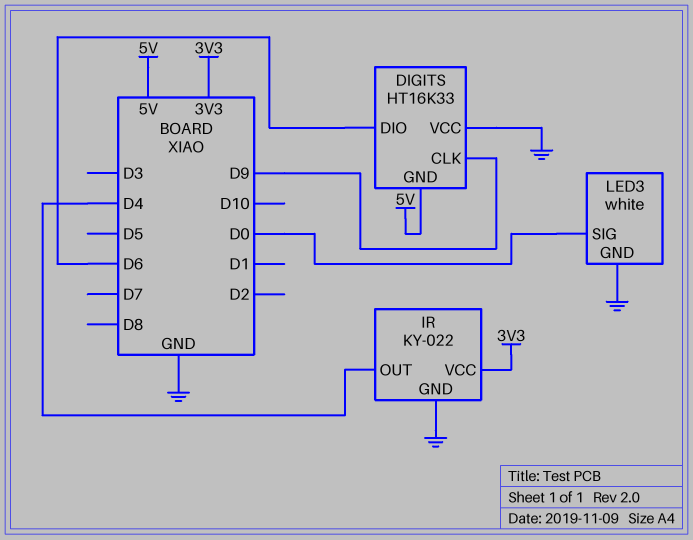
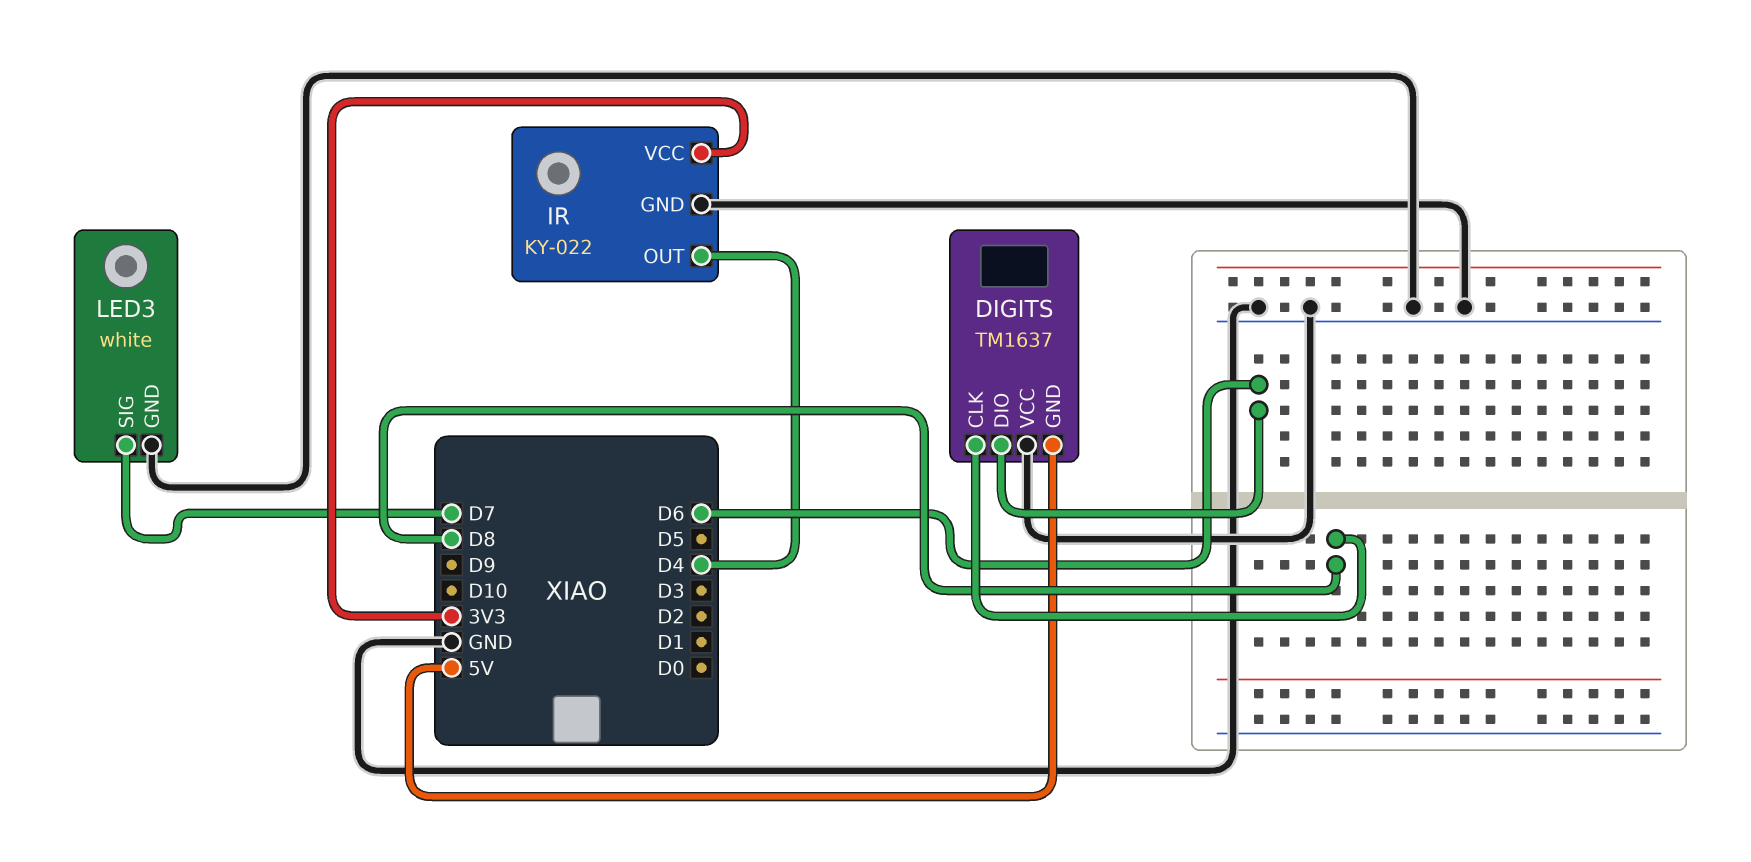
DIGITS: HT16K33 -> TM1637
DIGITS pin CLK: D9 -> D8
LED3 pin SIG: D0 -> D7

